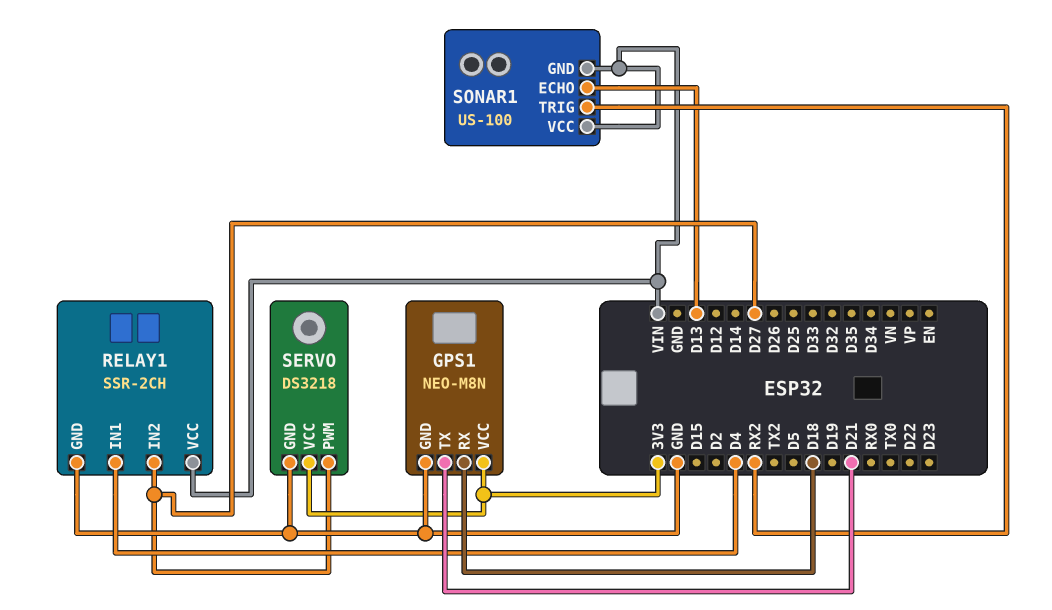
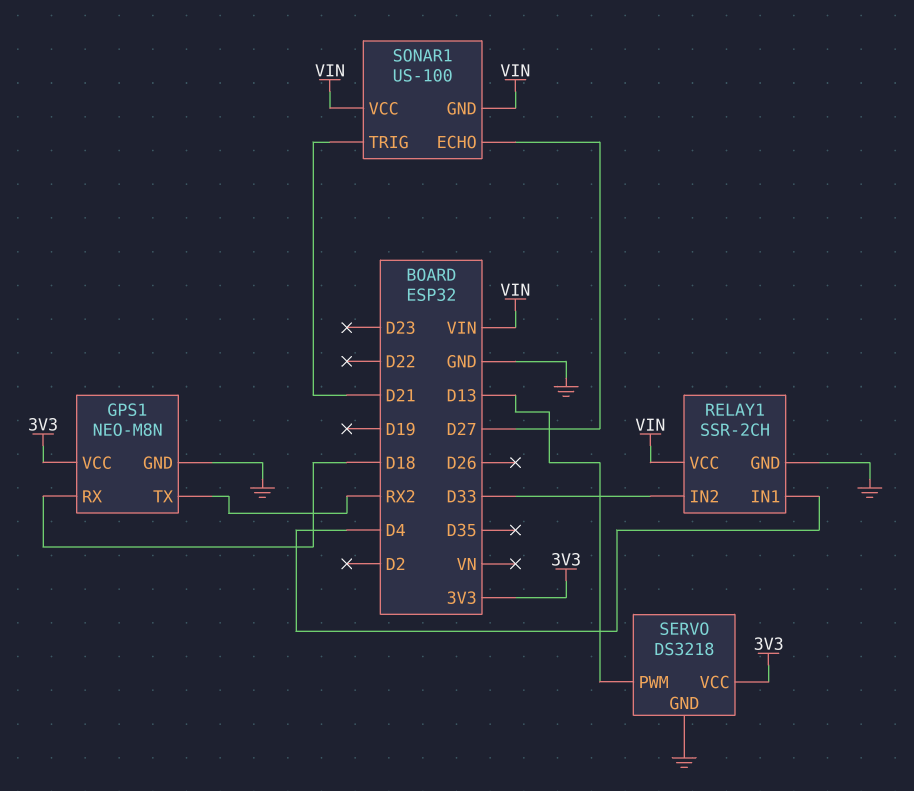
GPS1 pin TX: D21 -> RX2
RELAY1 pin IN2: D27 -> D33
SERVO pin PWM: D27 -> D13
SONAR1 pin ECHO: D13 -> D27
SONAR1 pin TRIG: RX2 -> D21

